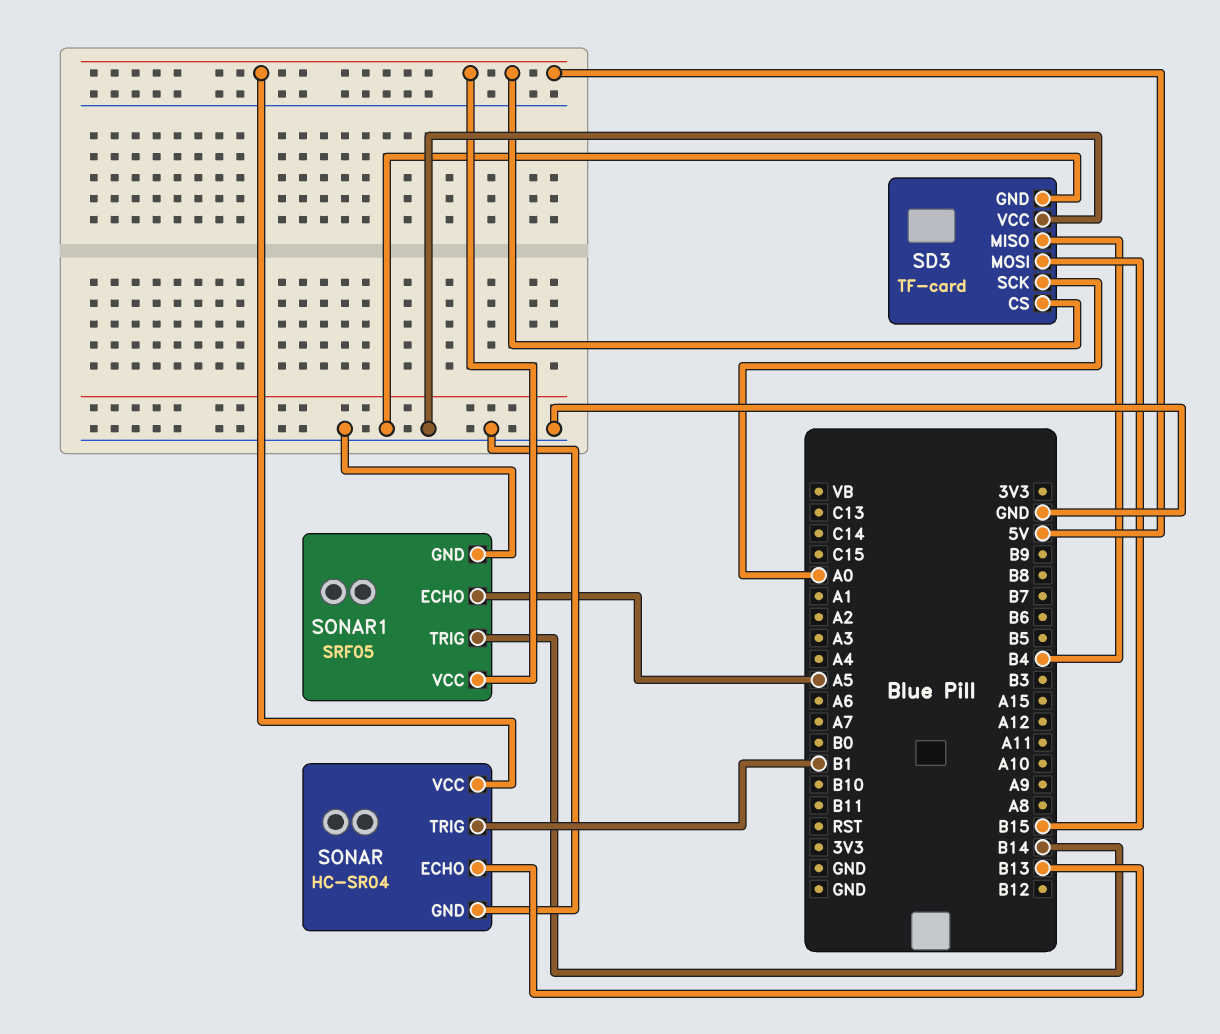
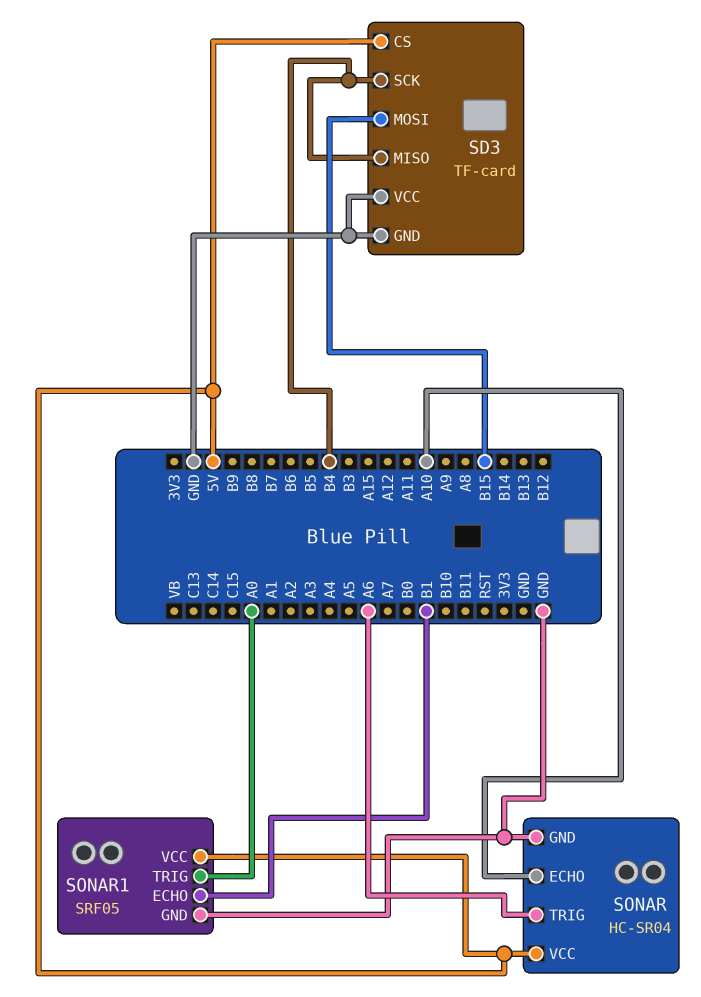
SD3 pin SCK: A0 -> B4
SONAR pin ECHO: B13 -> A10
SONAR pin TRIG: B1 -> A6
SONAR1 pin ECHO: A5 -> B1
SONAR1 pin TRIG: B14 -> A0

